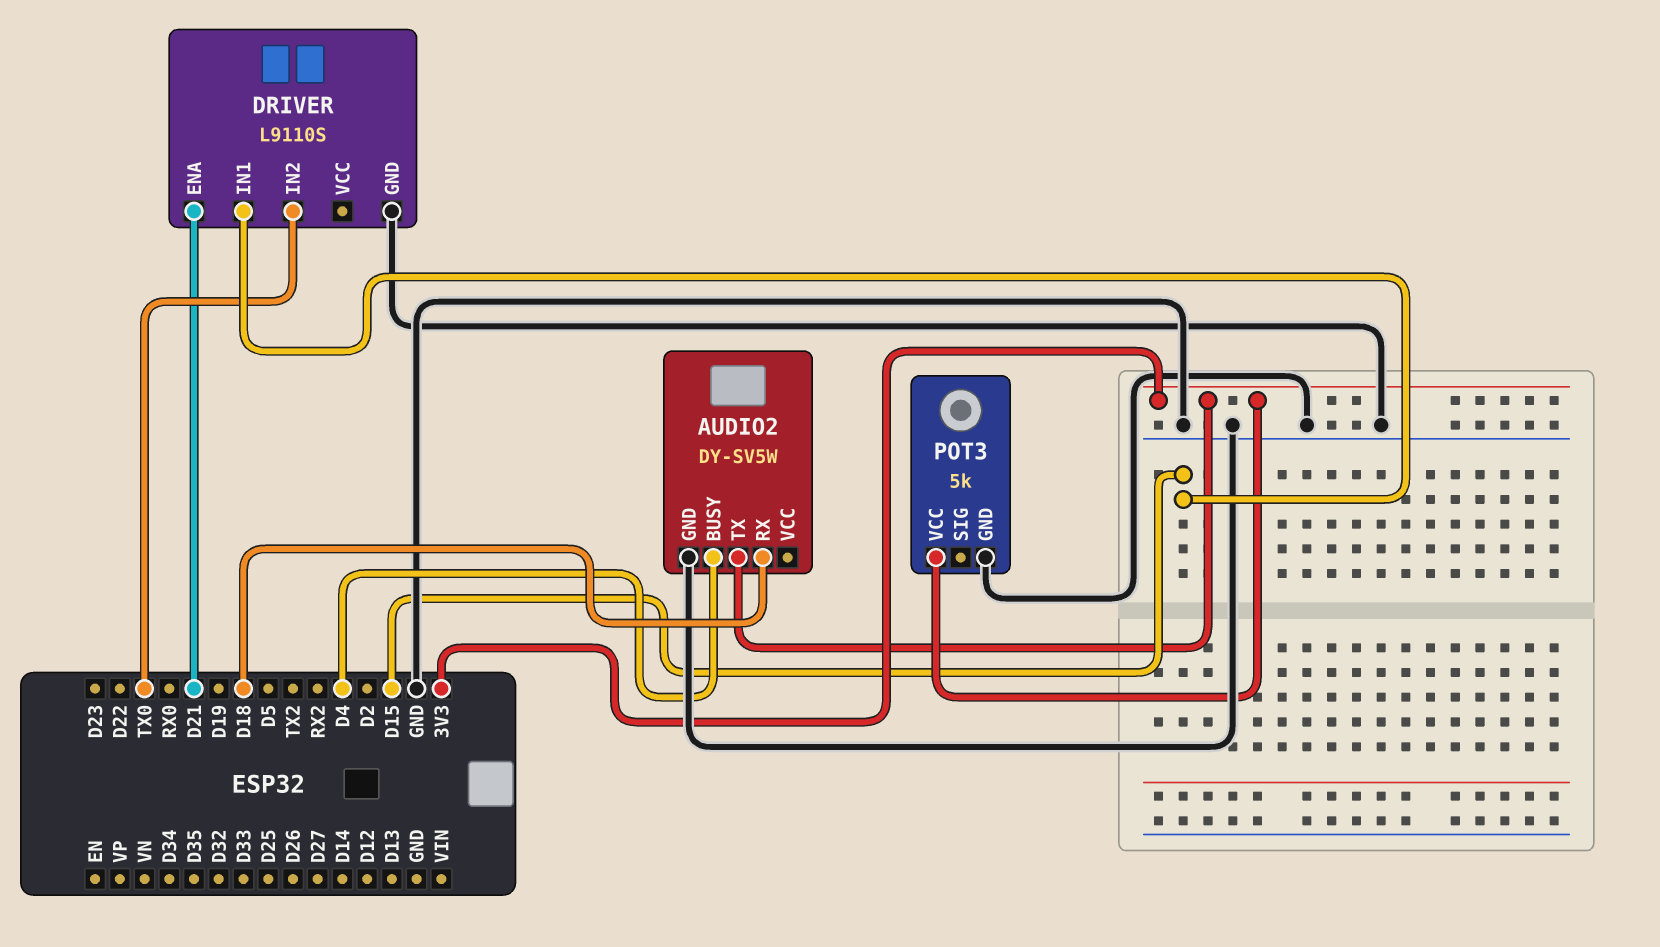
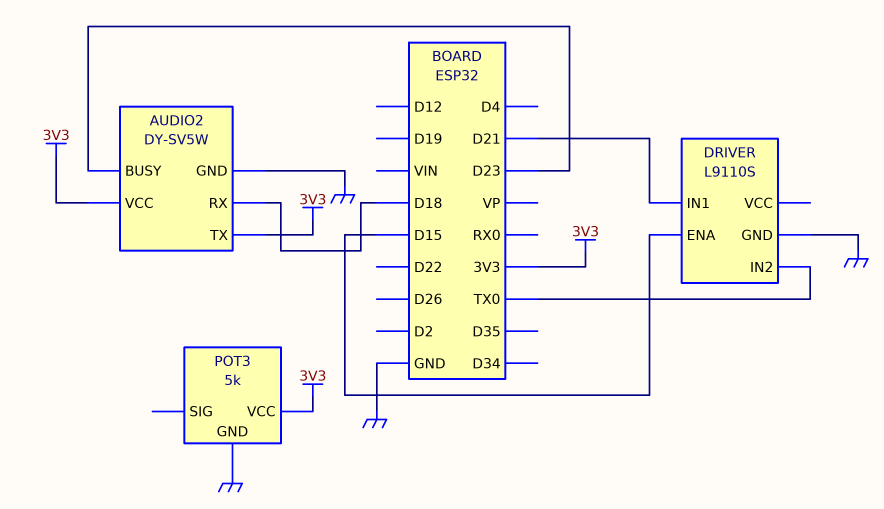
AUDIO2 pin BUSY: D4 -> D23
AUDIO2 pin VCC: none -> 3V3
DRIVER pin ENA: D21 -> D15
DRIVER pin IN1: D15 -> D21

